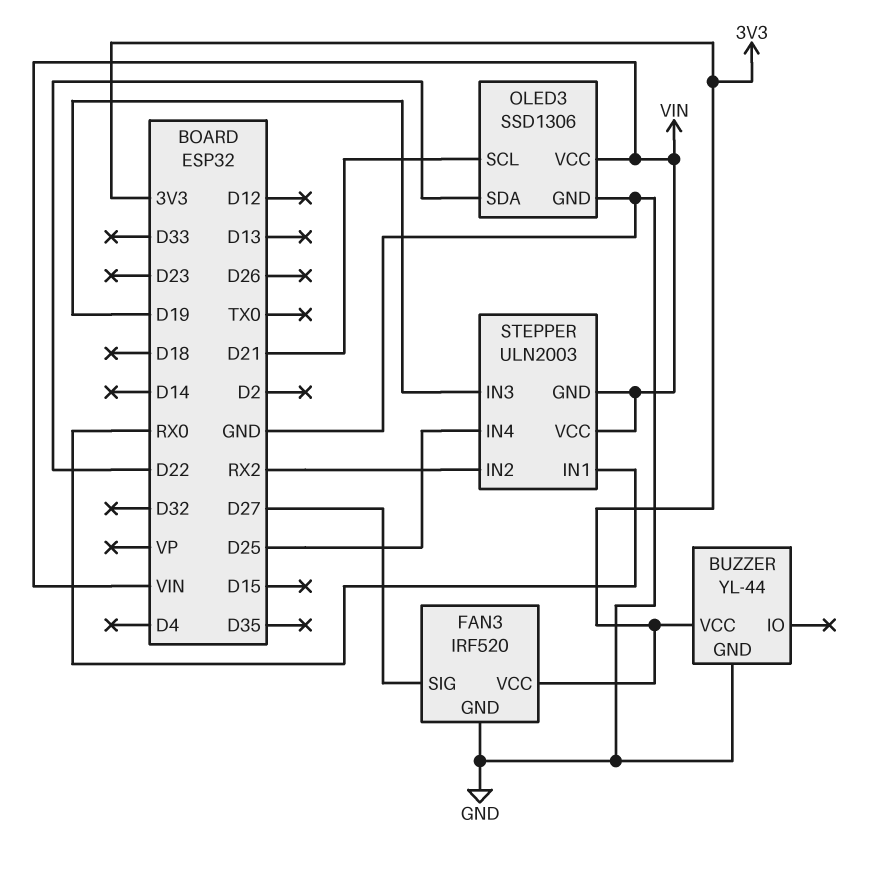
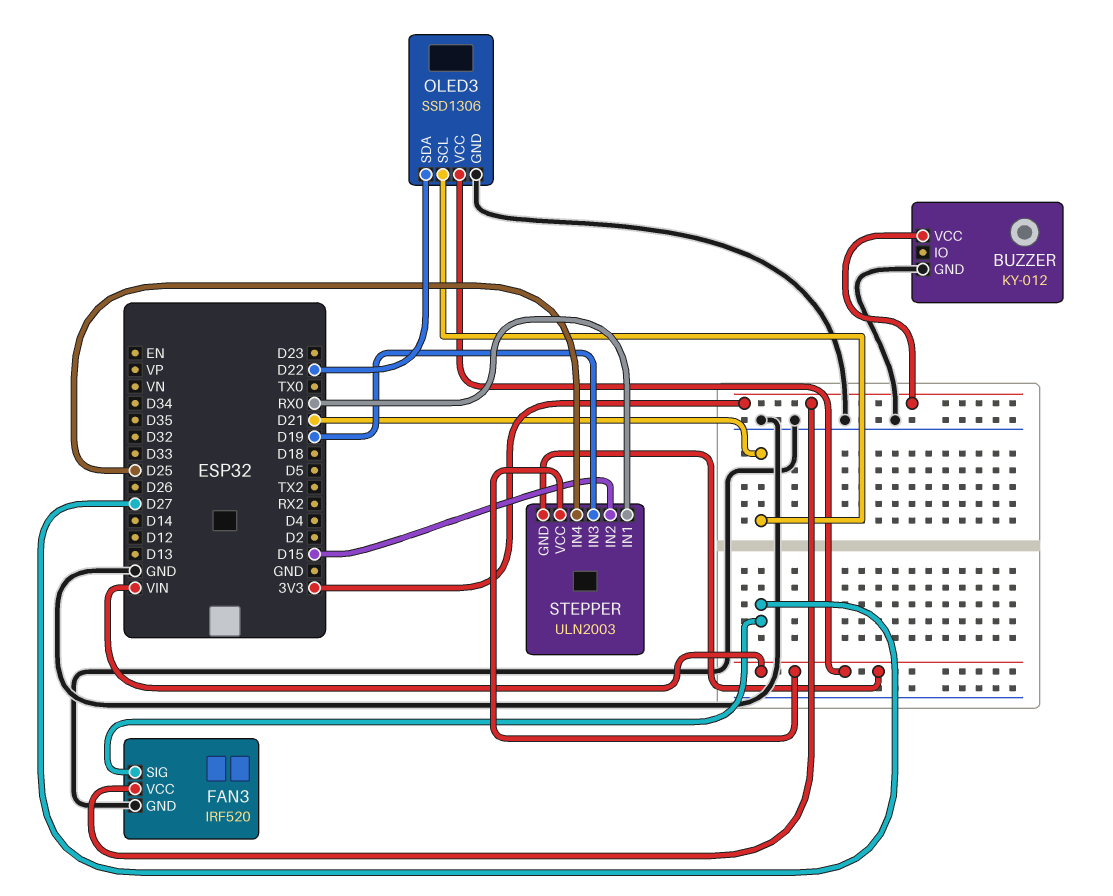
BUZZER: YL-44 -> KY-012
STEPPER pin IN2: RX2 -> D15

